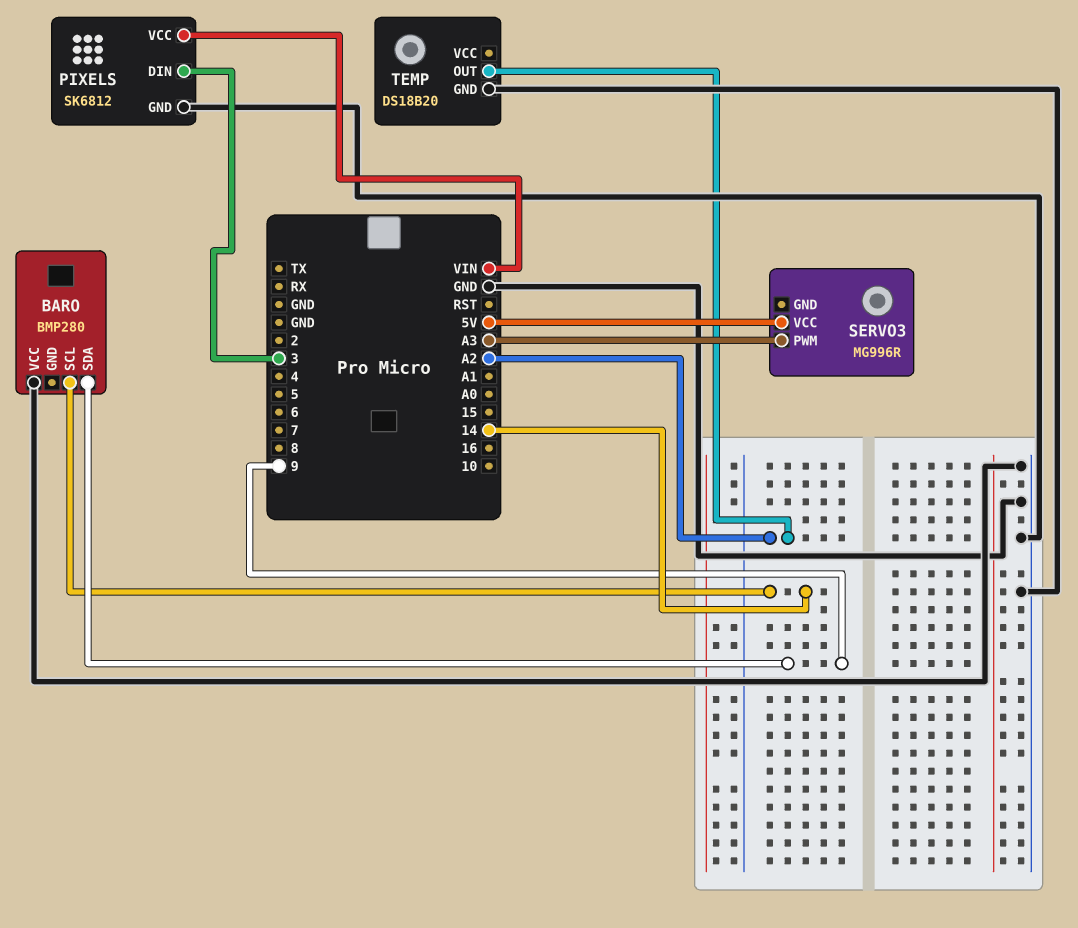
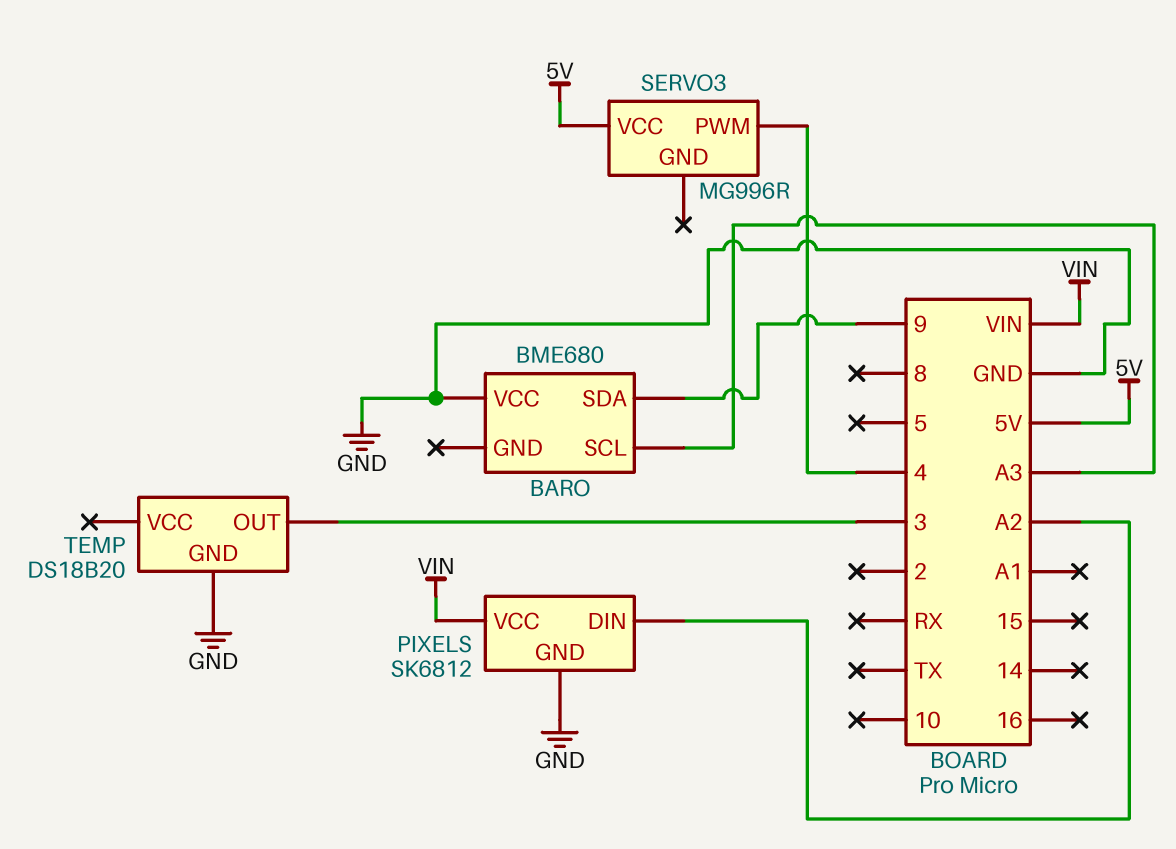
BARO: BMP280 -> BME680
BARO pin SCL: 14 -> A3
PIXELS pin DIN: 3 -> A2
SERVO3 pin PWM: A3 -> 4
TEMP pin OUT: A2 -> 3

